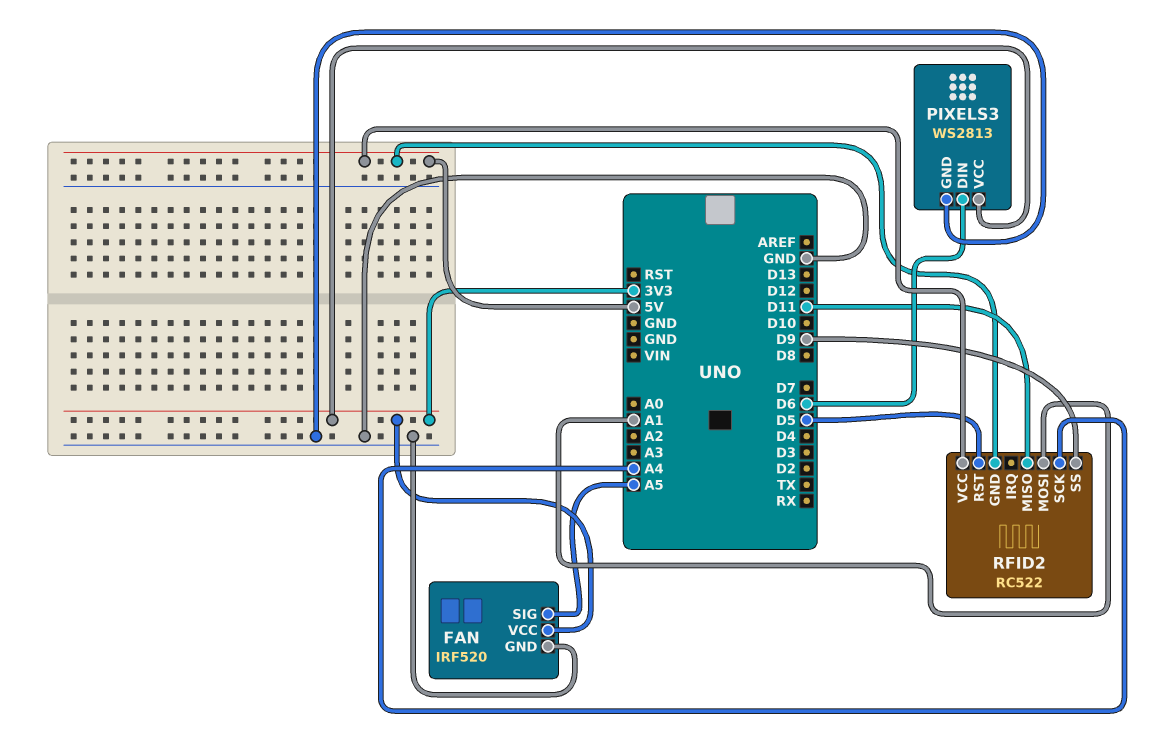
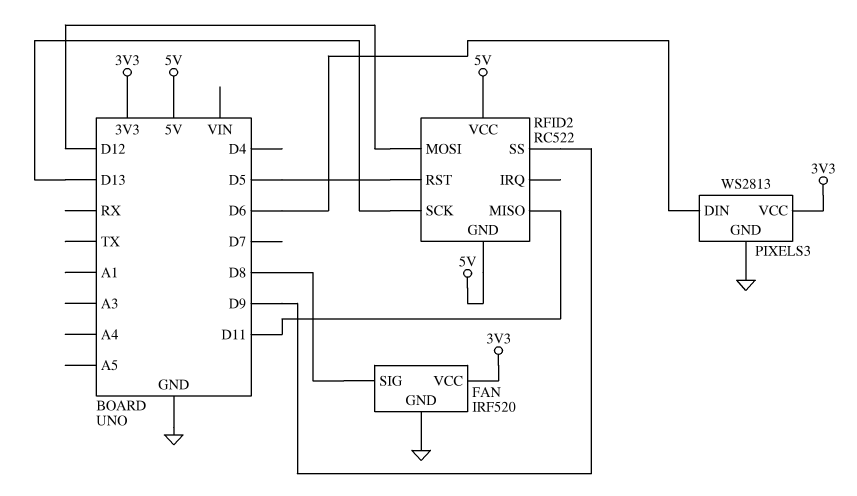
FAN pin SIG: A5 -> D8
RFID2 pin MOSI: A1 -> D12
RFID2 pin SCK: A4 -> D13

